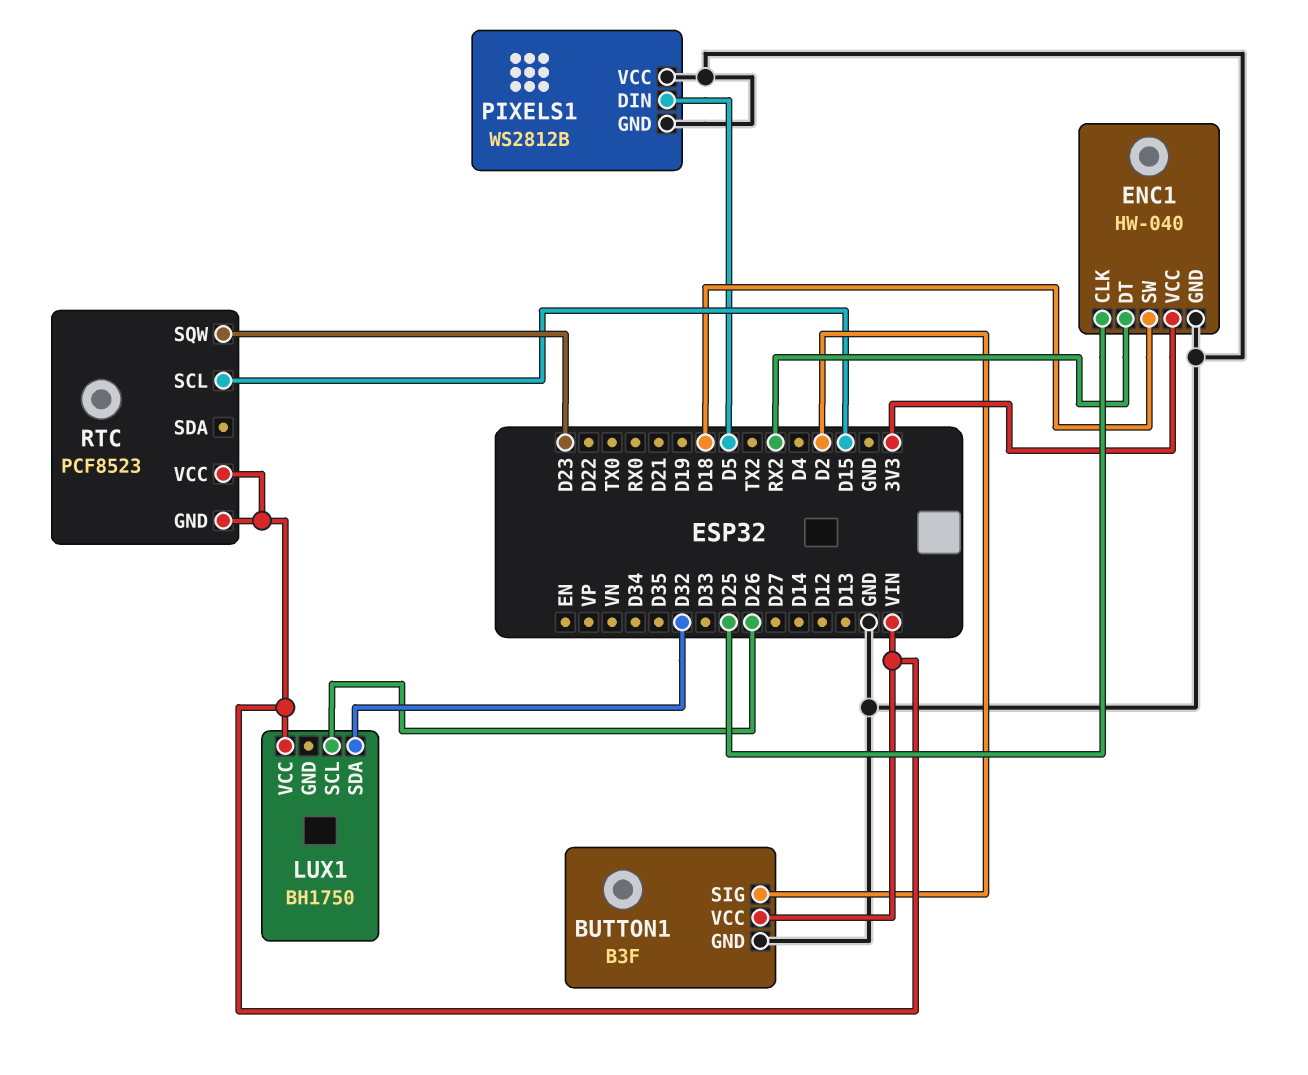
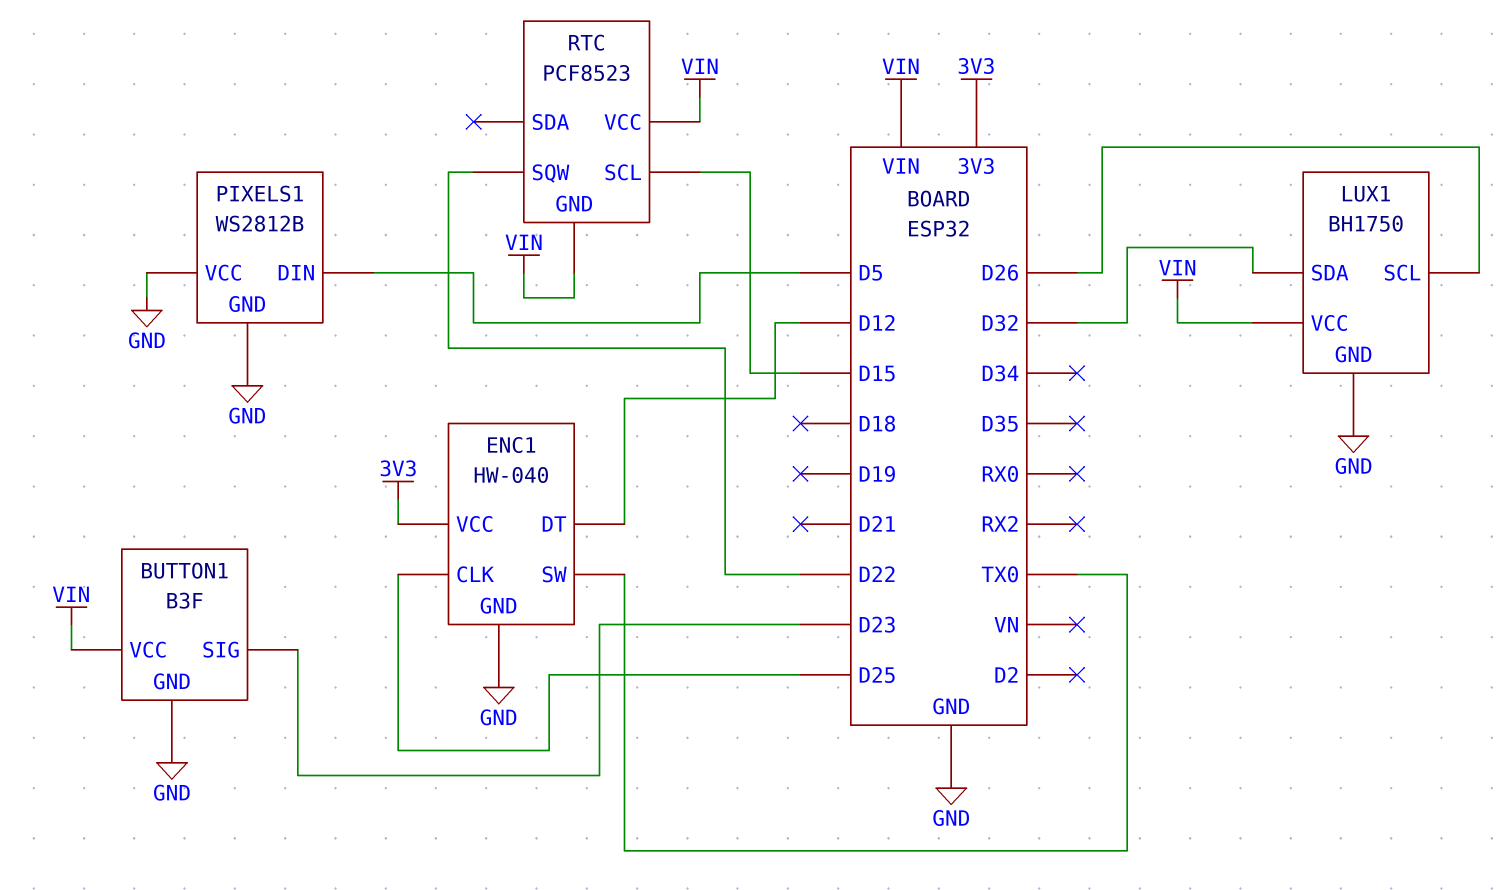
BUTTON1 pin SIG: D2 -> D23
ENC1 pin DT: RX2 -> D12
ENC1 pin SW: D18 -> TX0
LUX1 pin GND: none -> GND
RTC pin SQW: D23 -> D22

